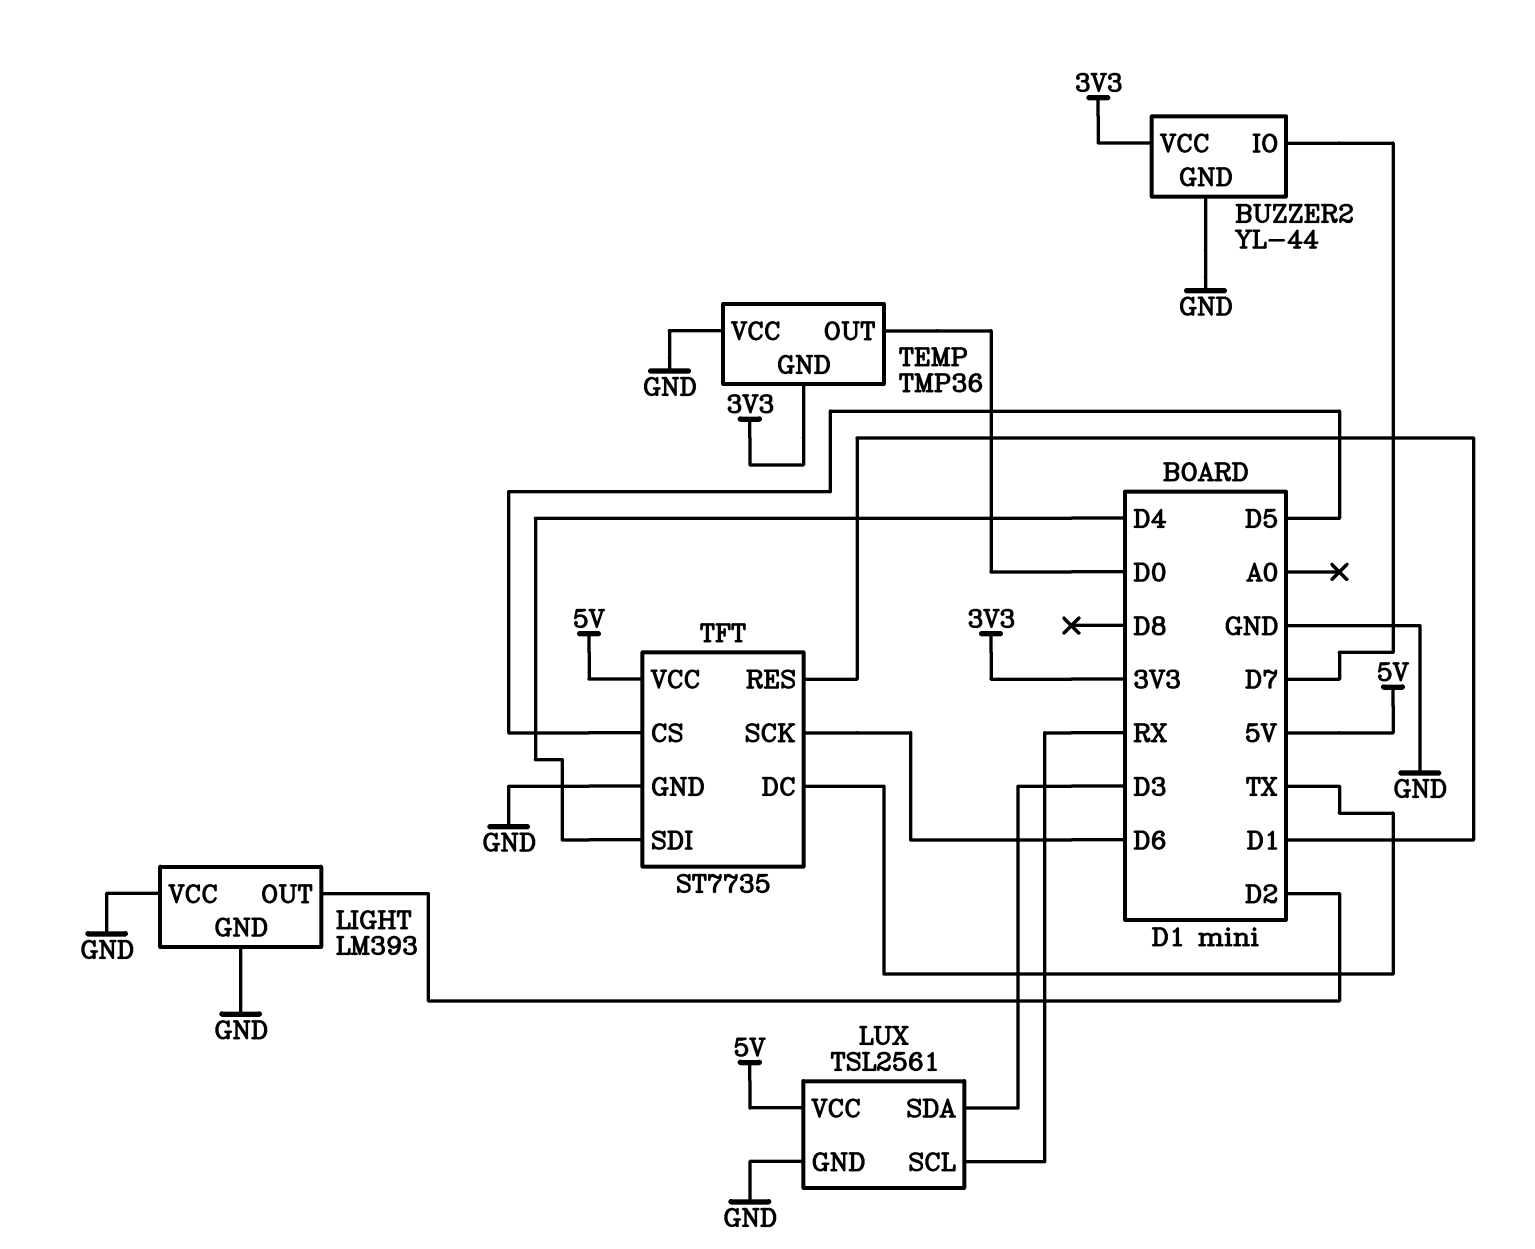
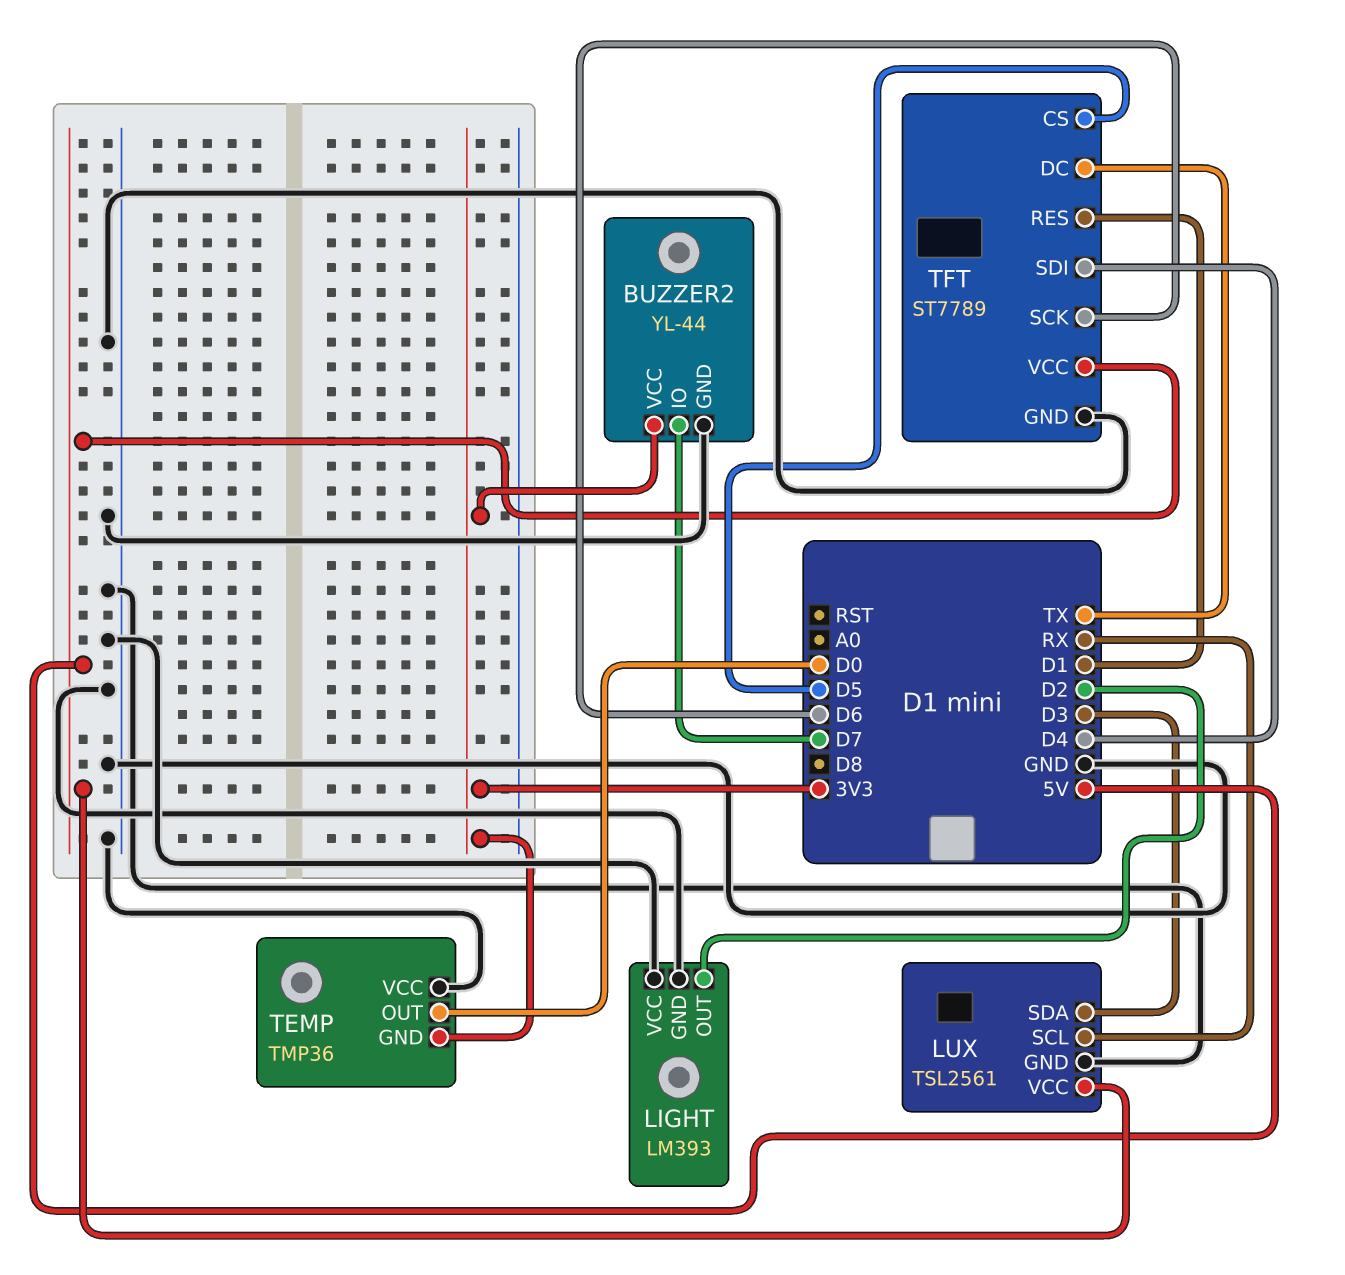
TFT: ST7735 -> ST7789

